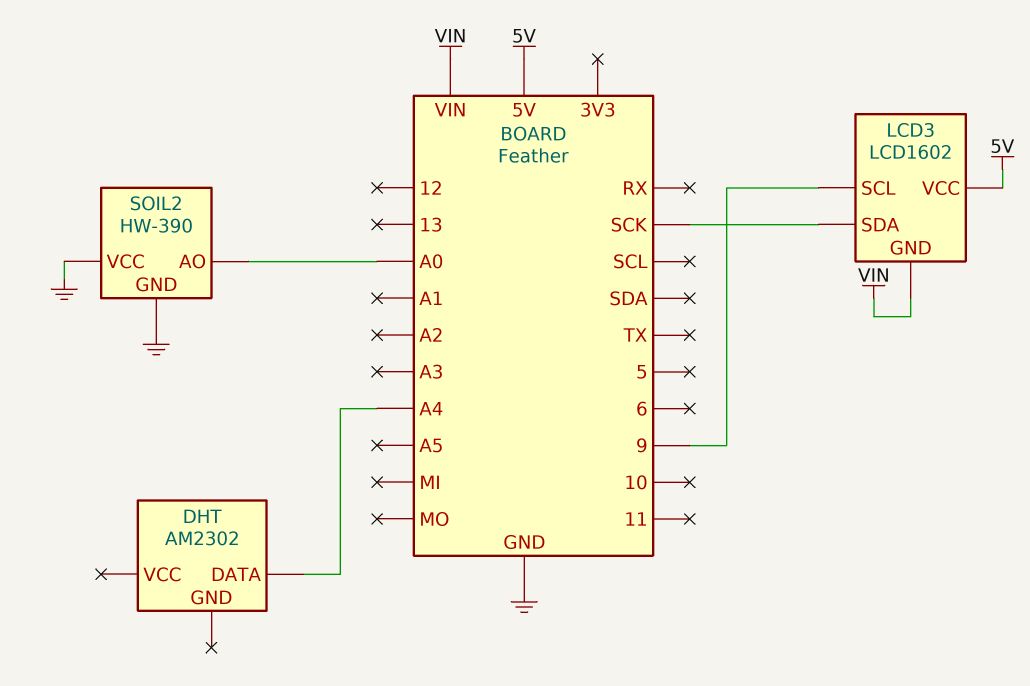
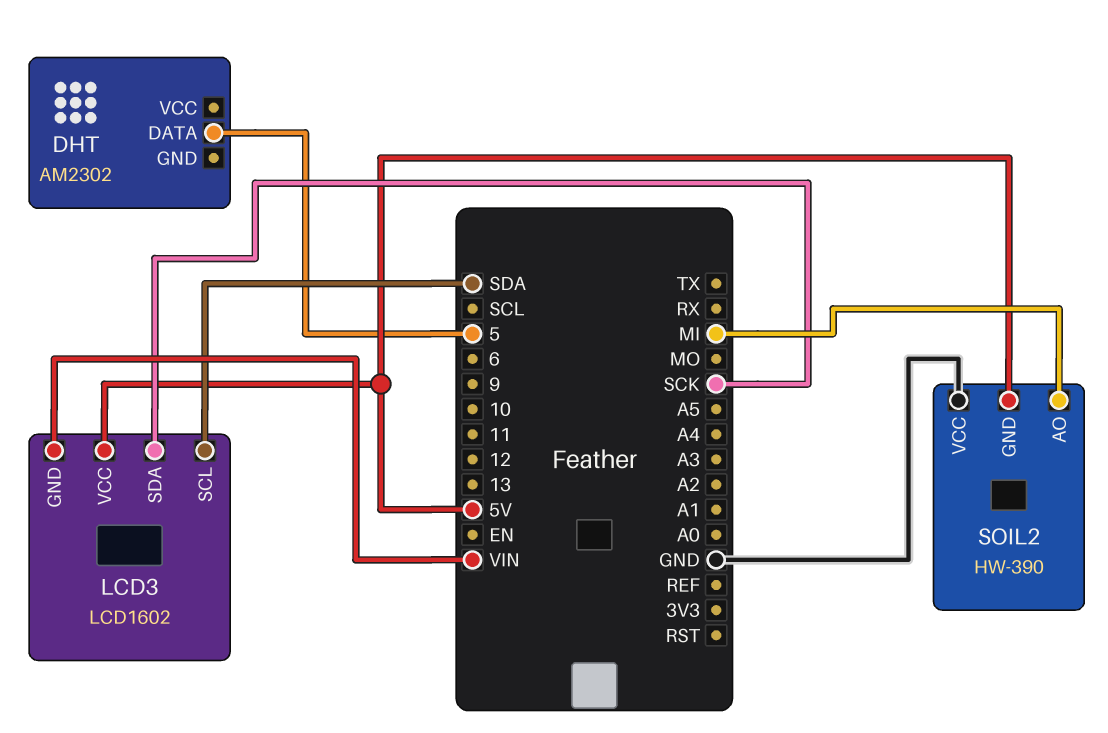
DHT pin DATA: A4 -> 5
LCD3 pin SCL: 9 -> SDA
SOIL2 pin AO: A0 -> MI
SOIL2 pin GND: GND -> 5V

